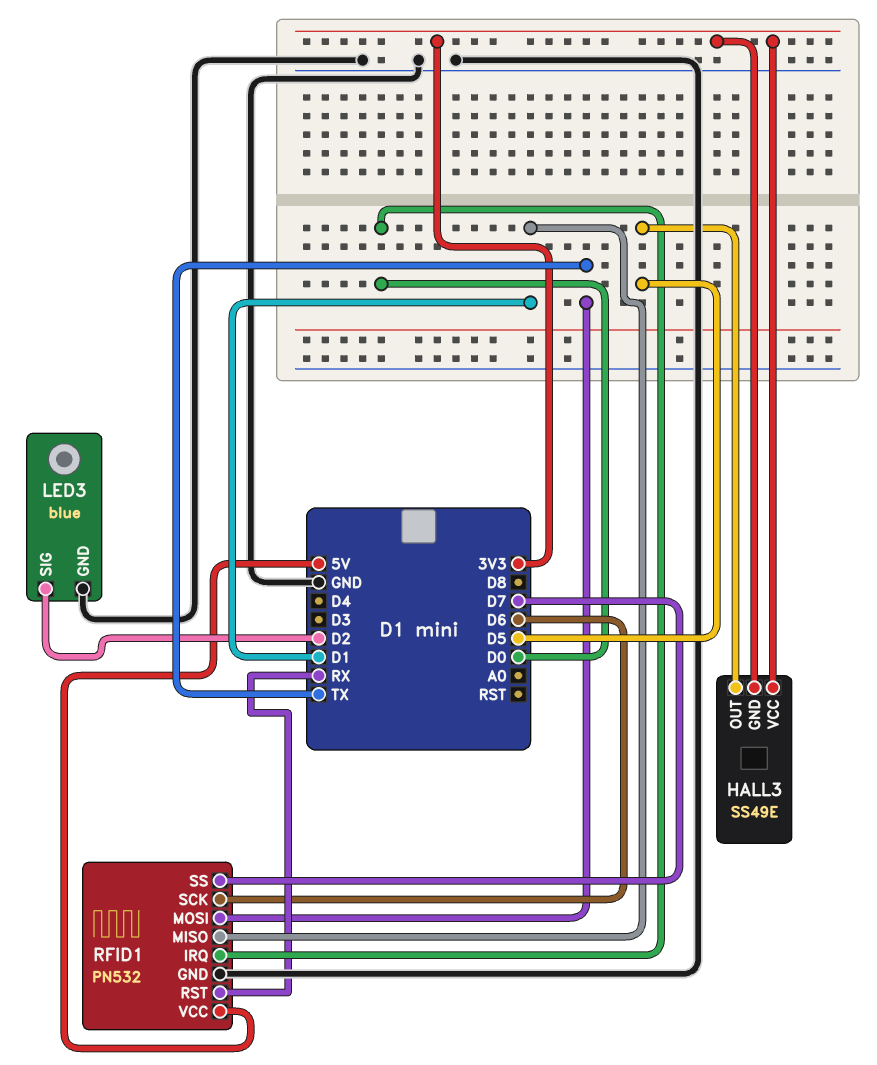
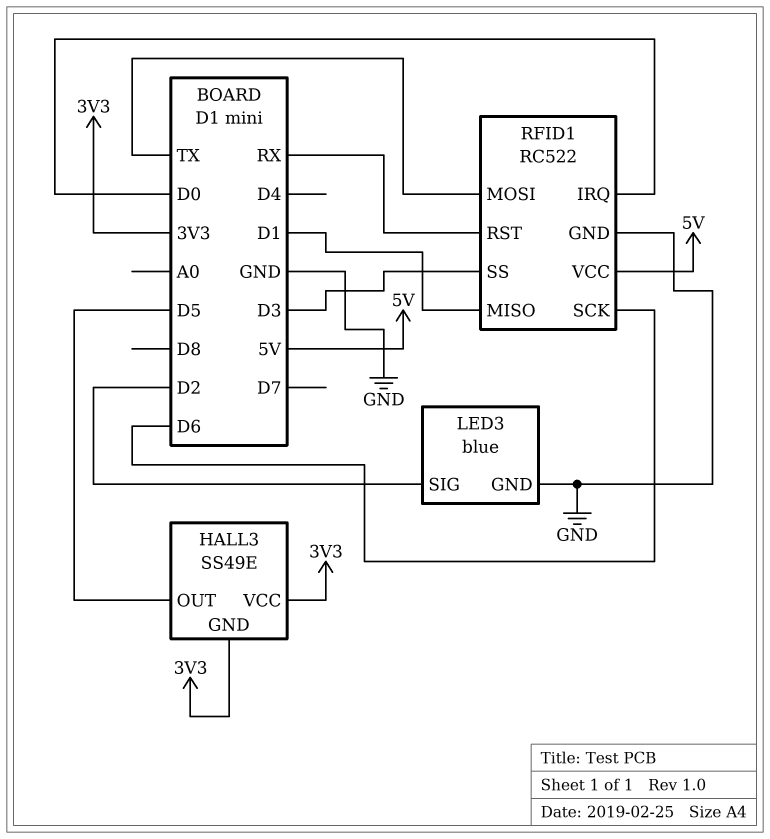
RFID1: PN532 -> RC522
RFID1 pin SS: D7 -> D3

